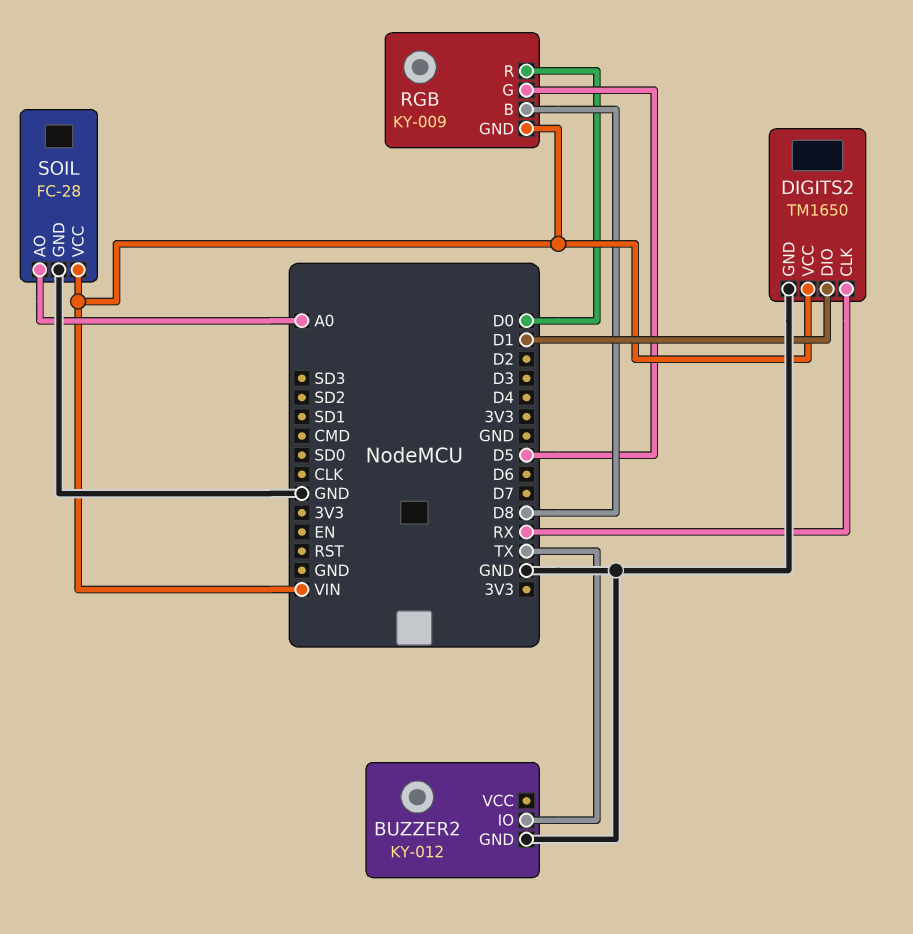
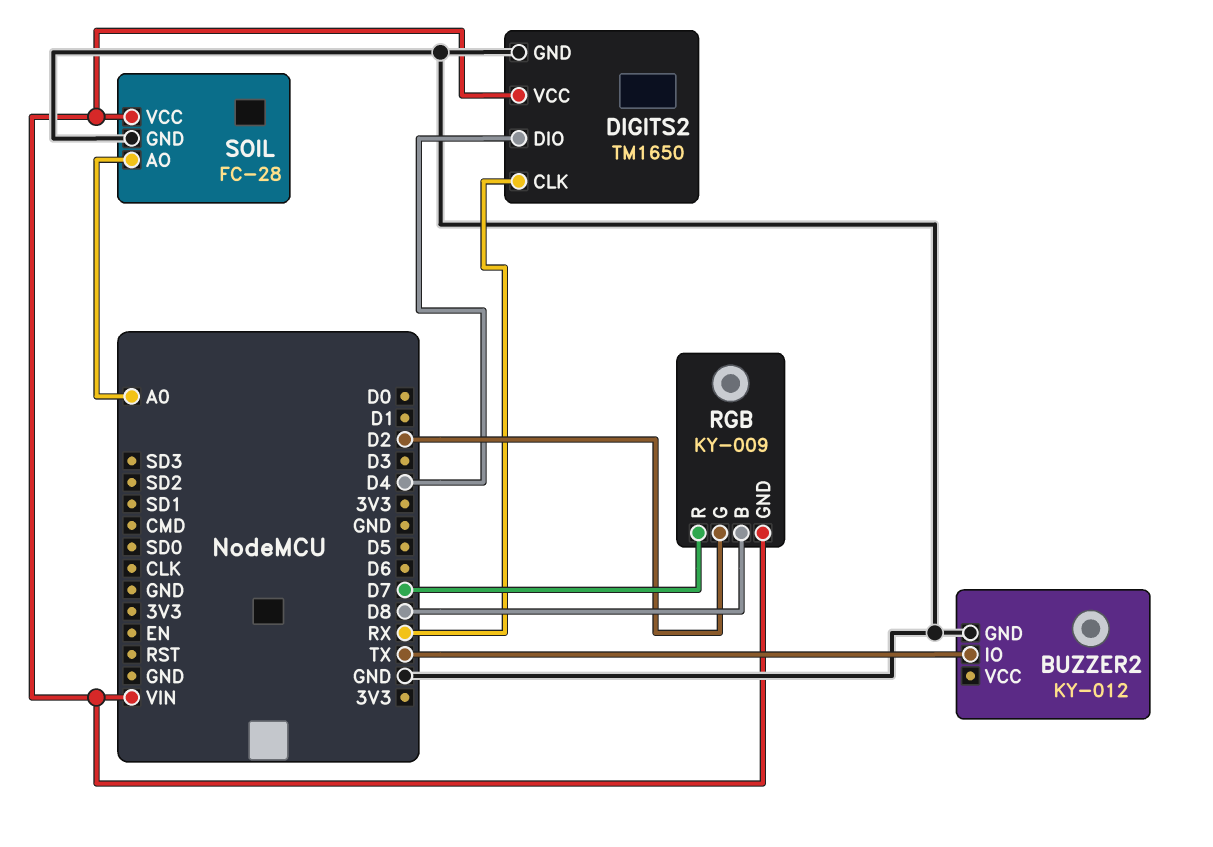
DIGITS2 pin DIO: D1 -> D4
RGB pin G: D5 -> D2
RGB pin R: D0 -> D7

